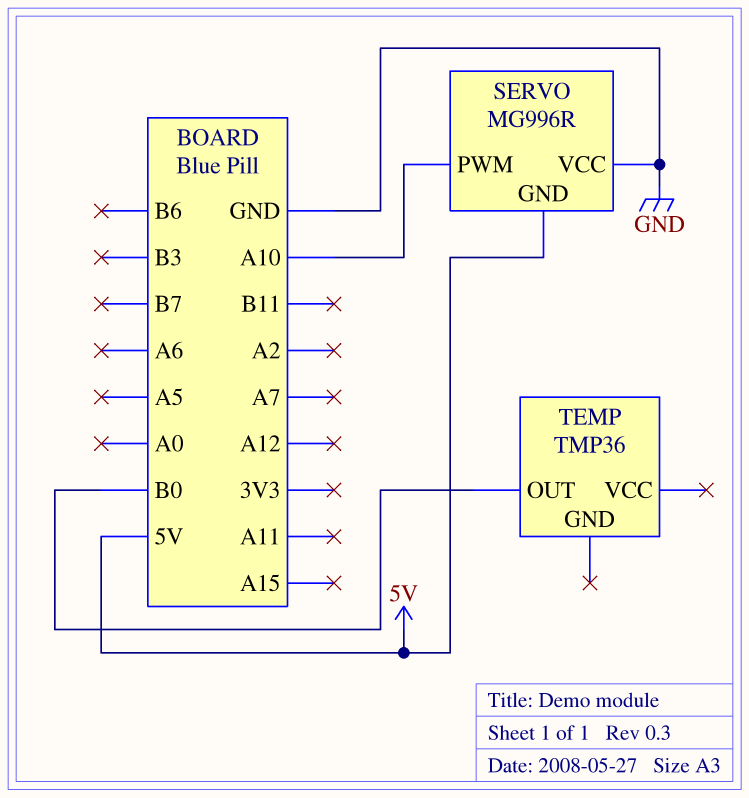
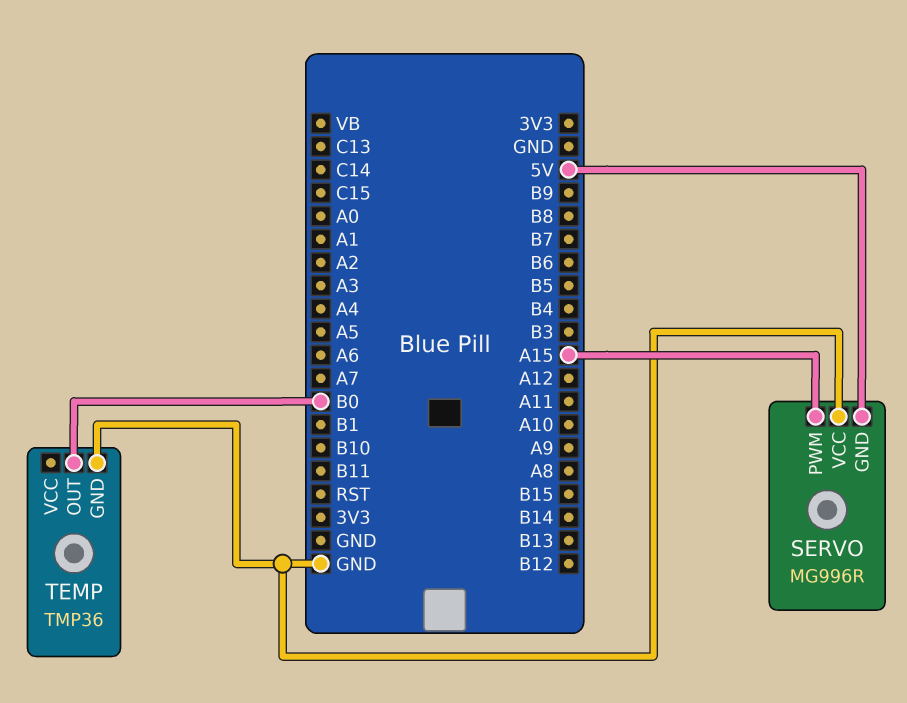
SERVO pin PWM: A10 -> A15
TEMP pin GND: none -> GND

